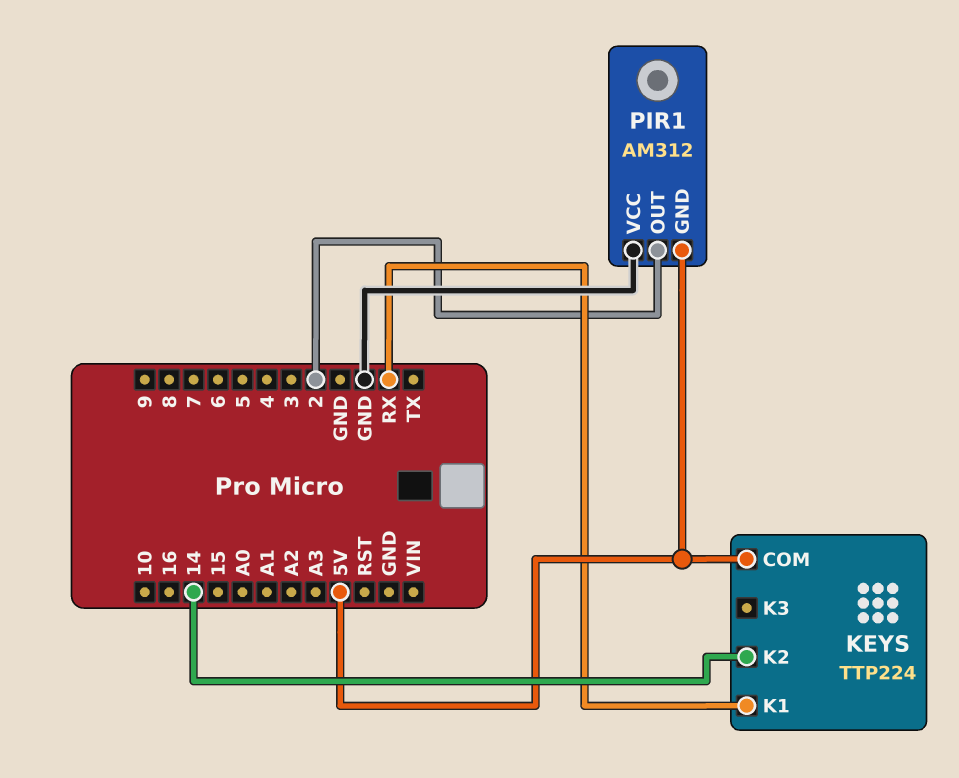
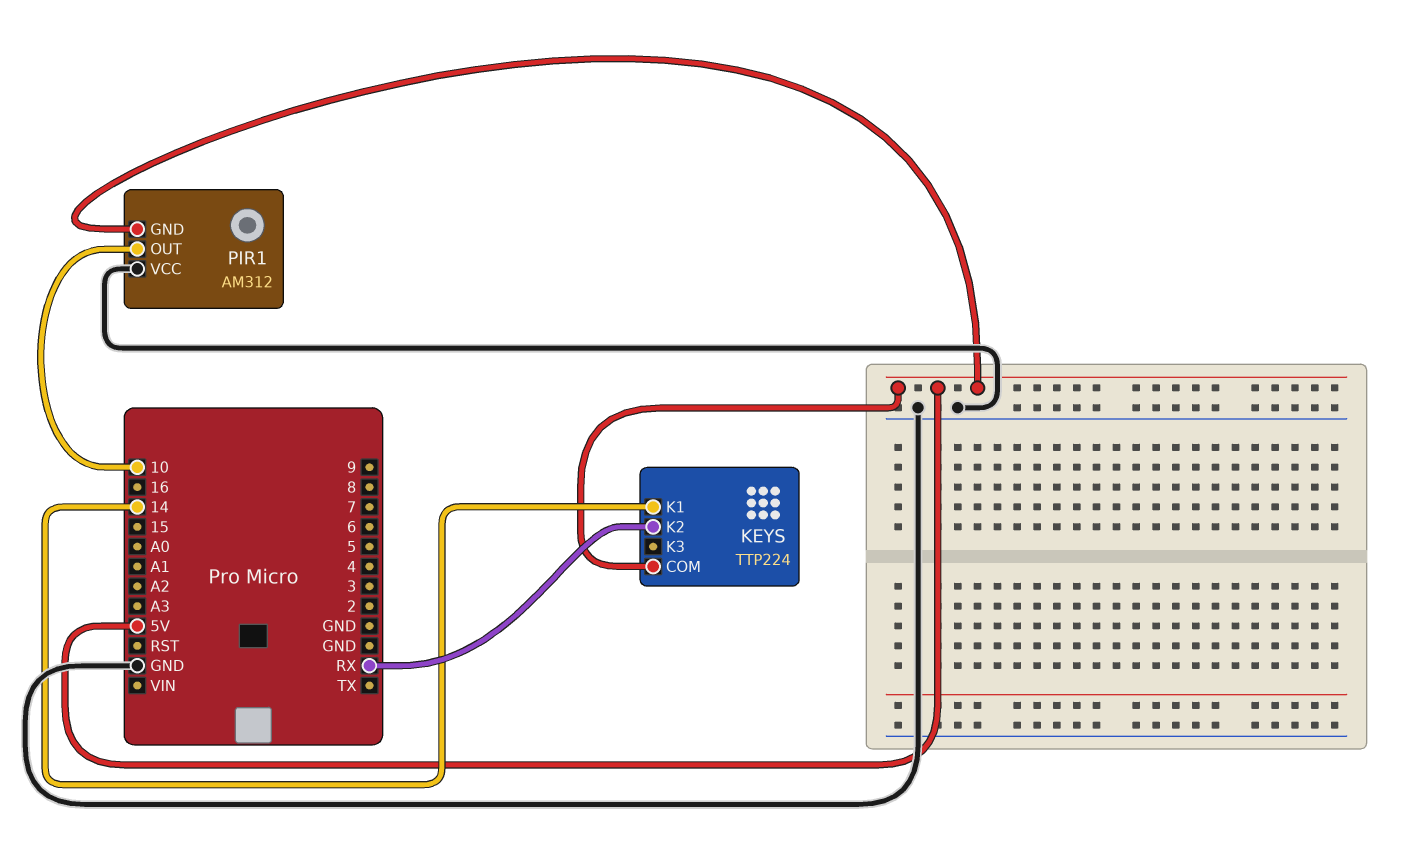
KEYS pin K1: RX -> 14
KEYS pin K2: 14 -> RX
PIR1 pin OUT: 2 -> 10

